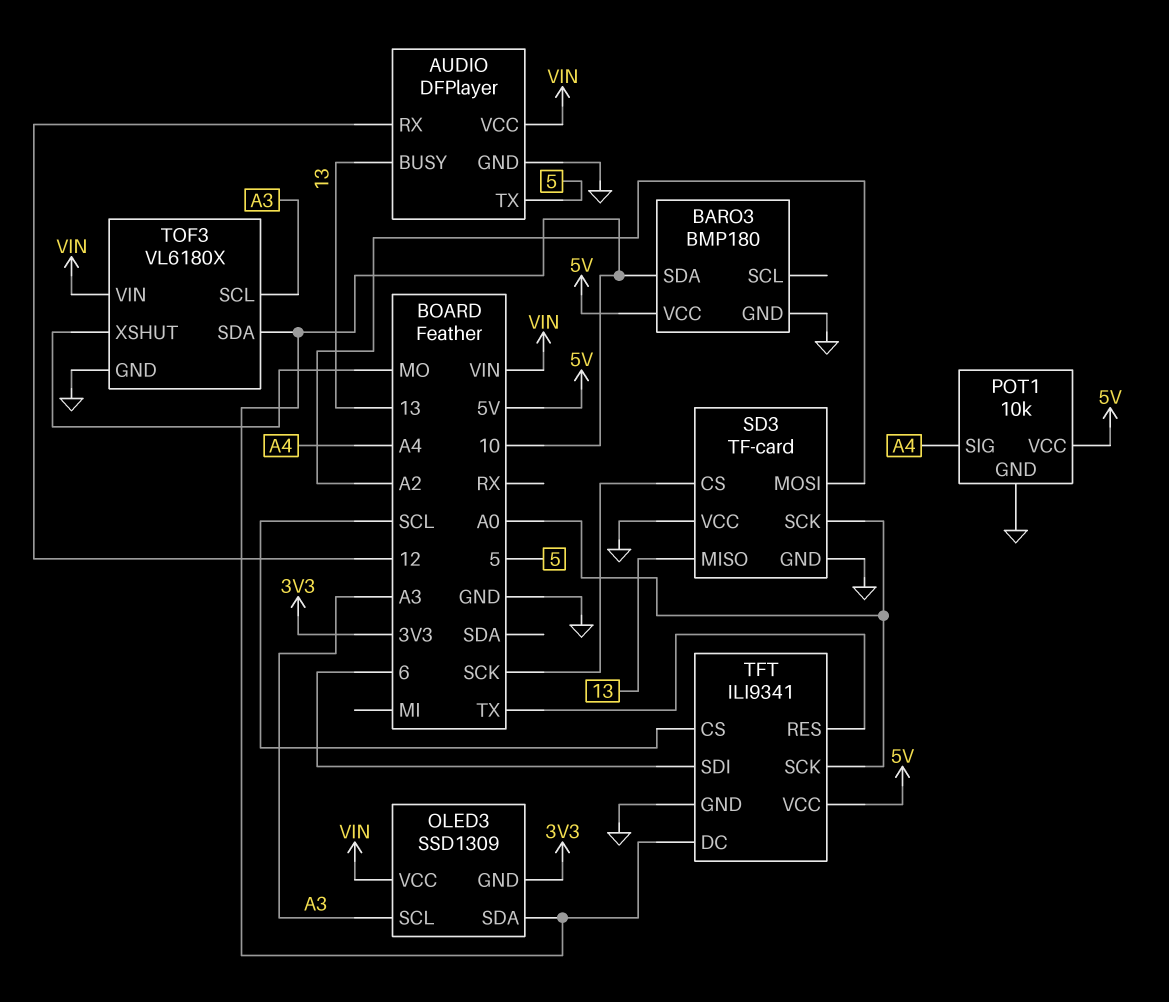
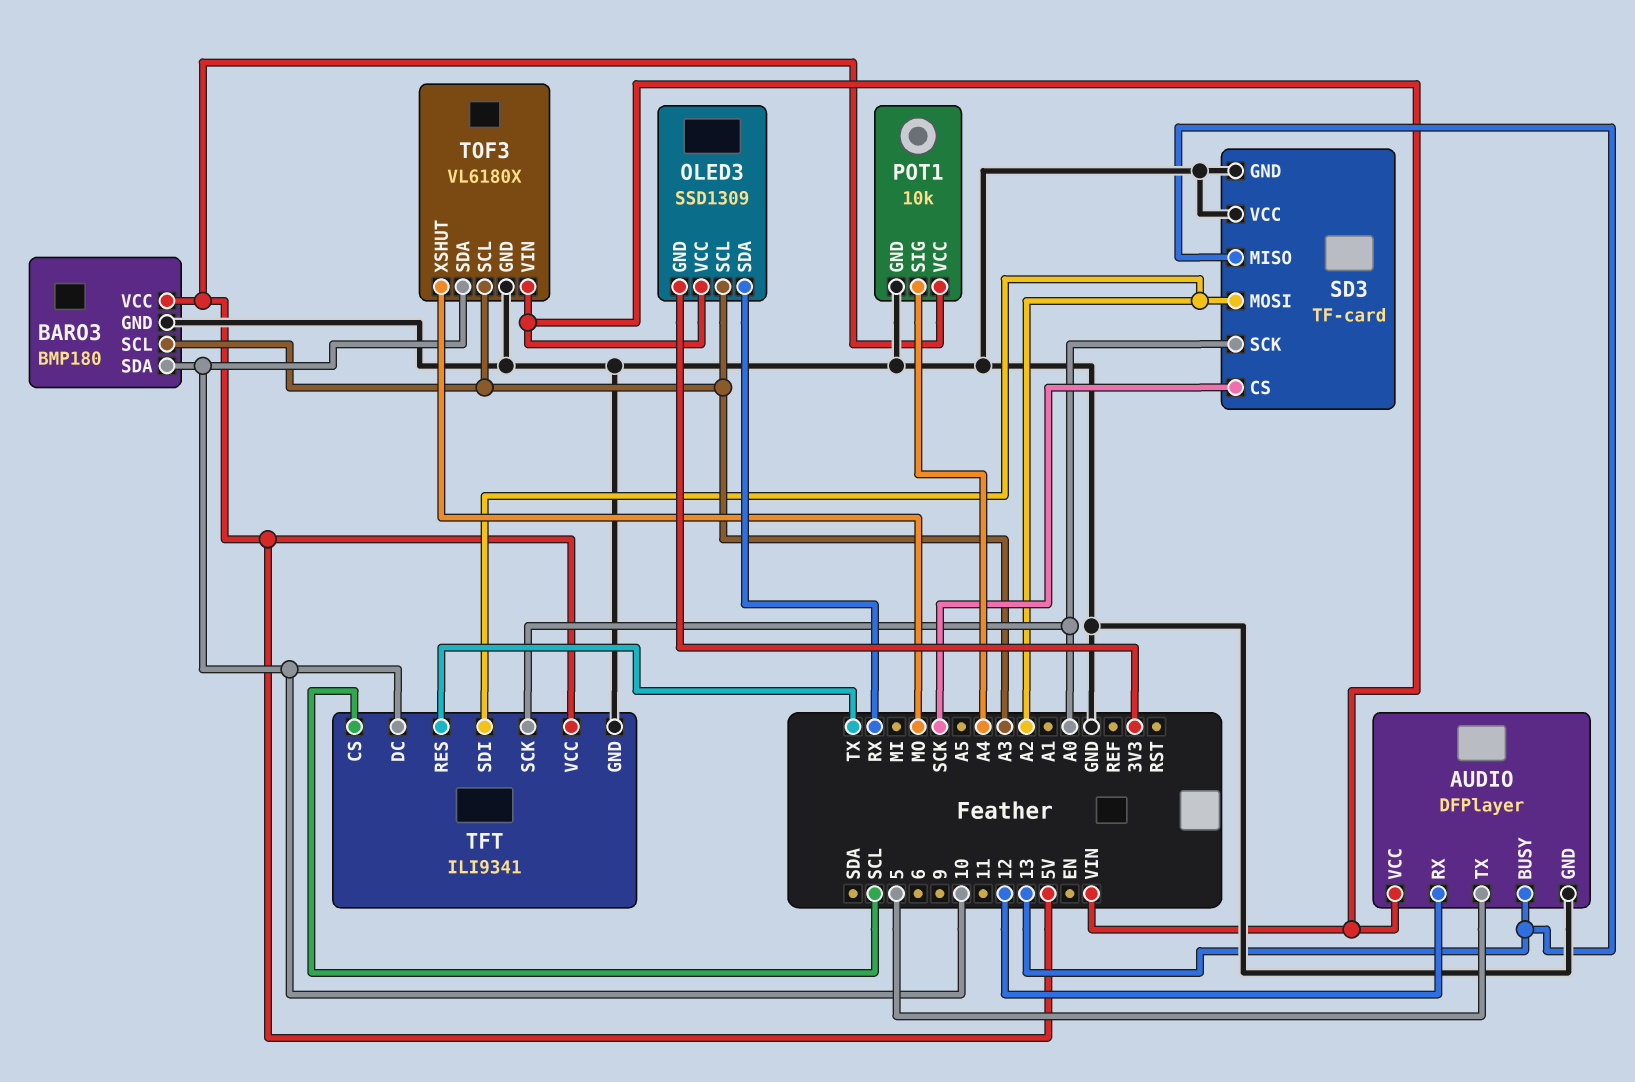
BARO3 pin SCL: none -> A3
OLED3 pin SDA: 10 -> RX
TFT pin SDI: 6 -> A2

